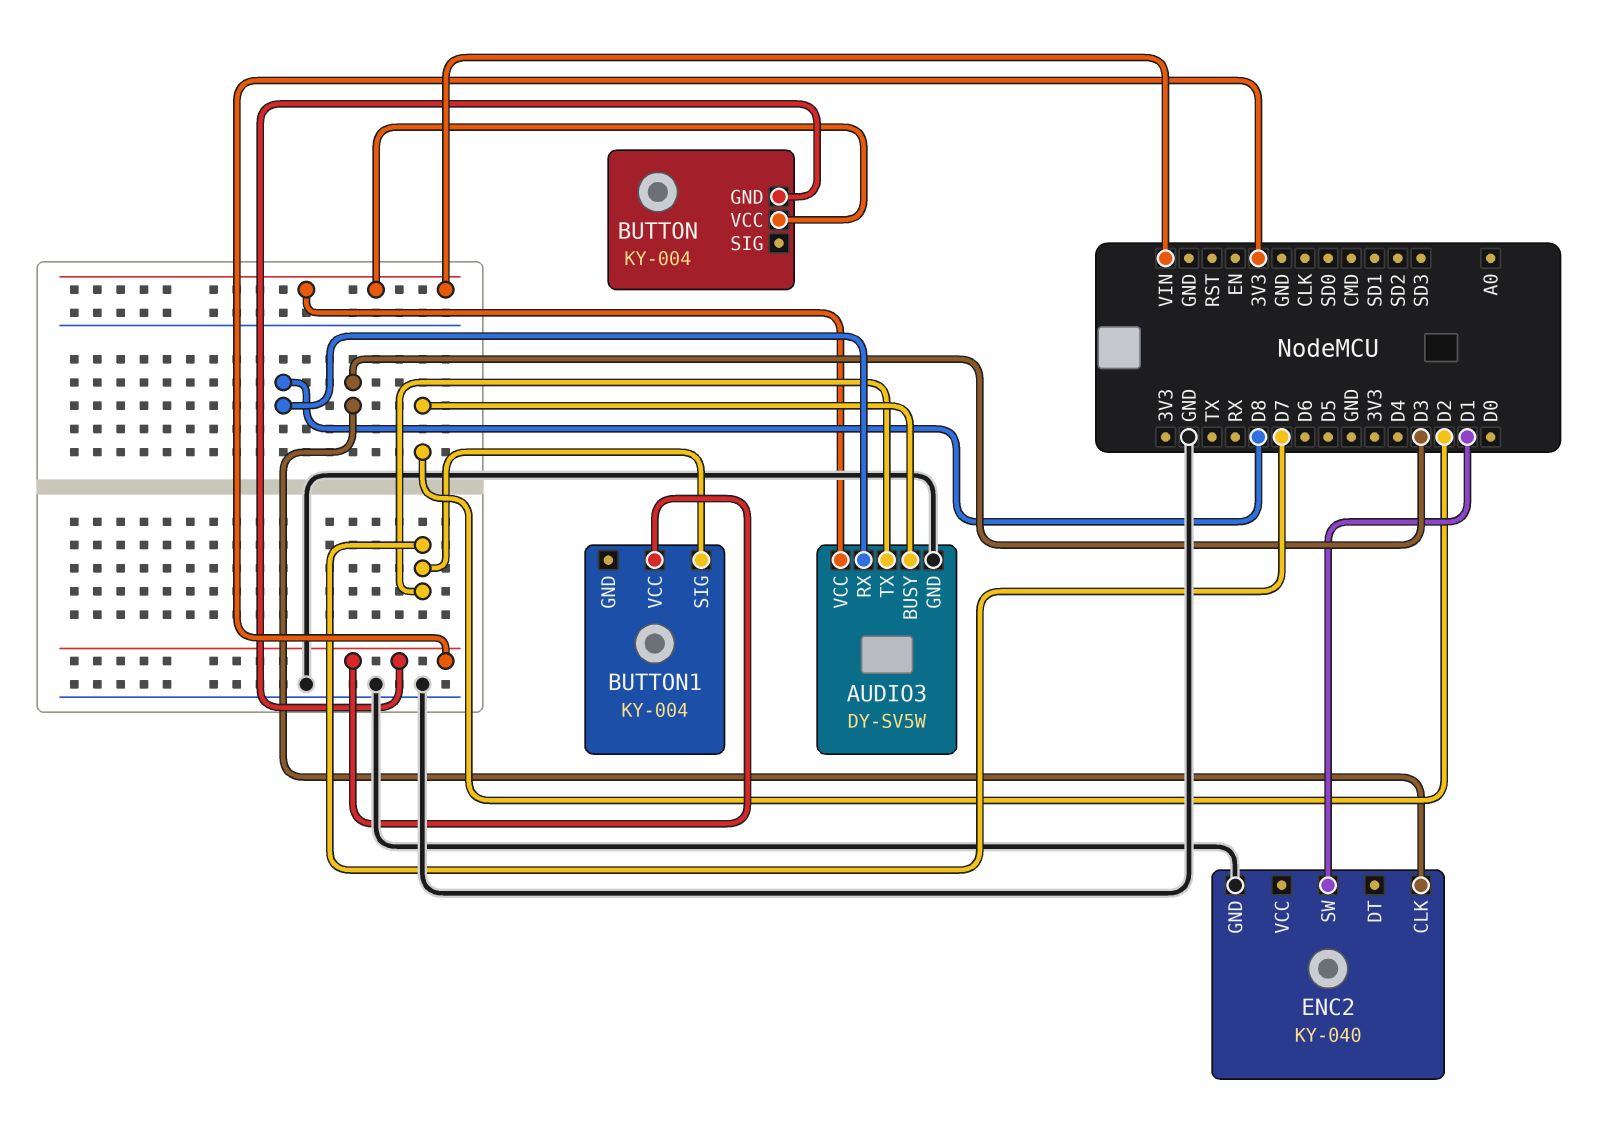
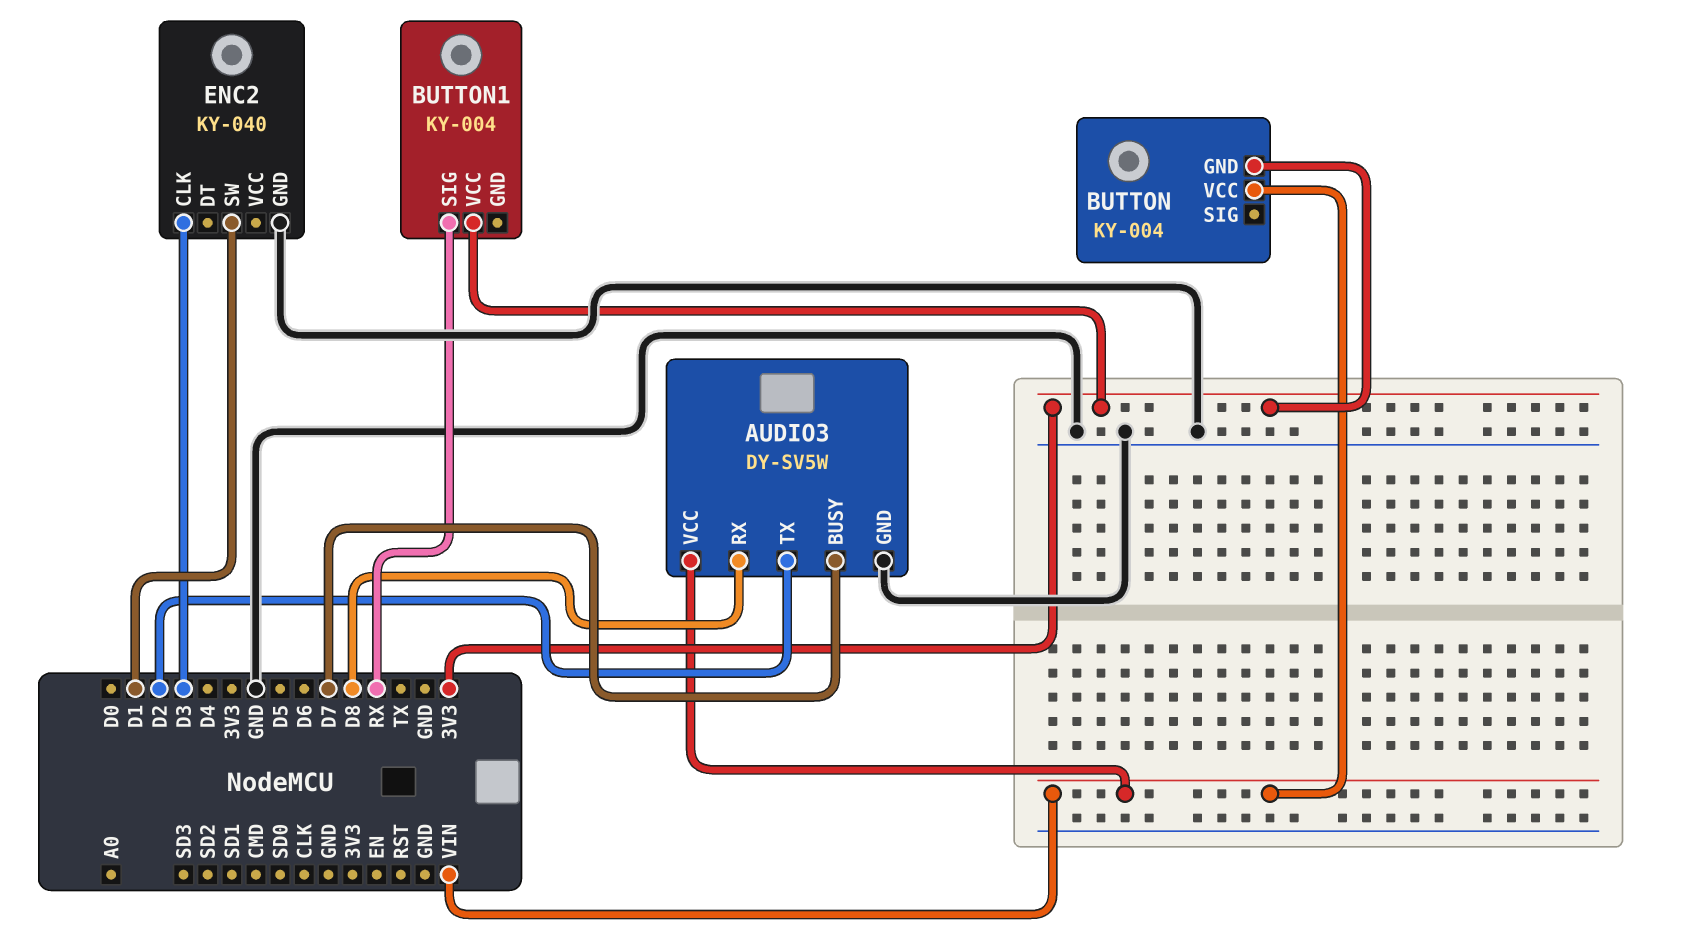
AUDIO3 pin BUSY: D2 -> D7
AUDIO3 pin TX: D7 -> D2
BUTTON1 pin SIG: D7 -> RX

